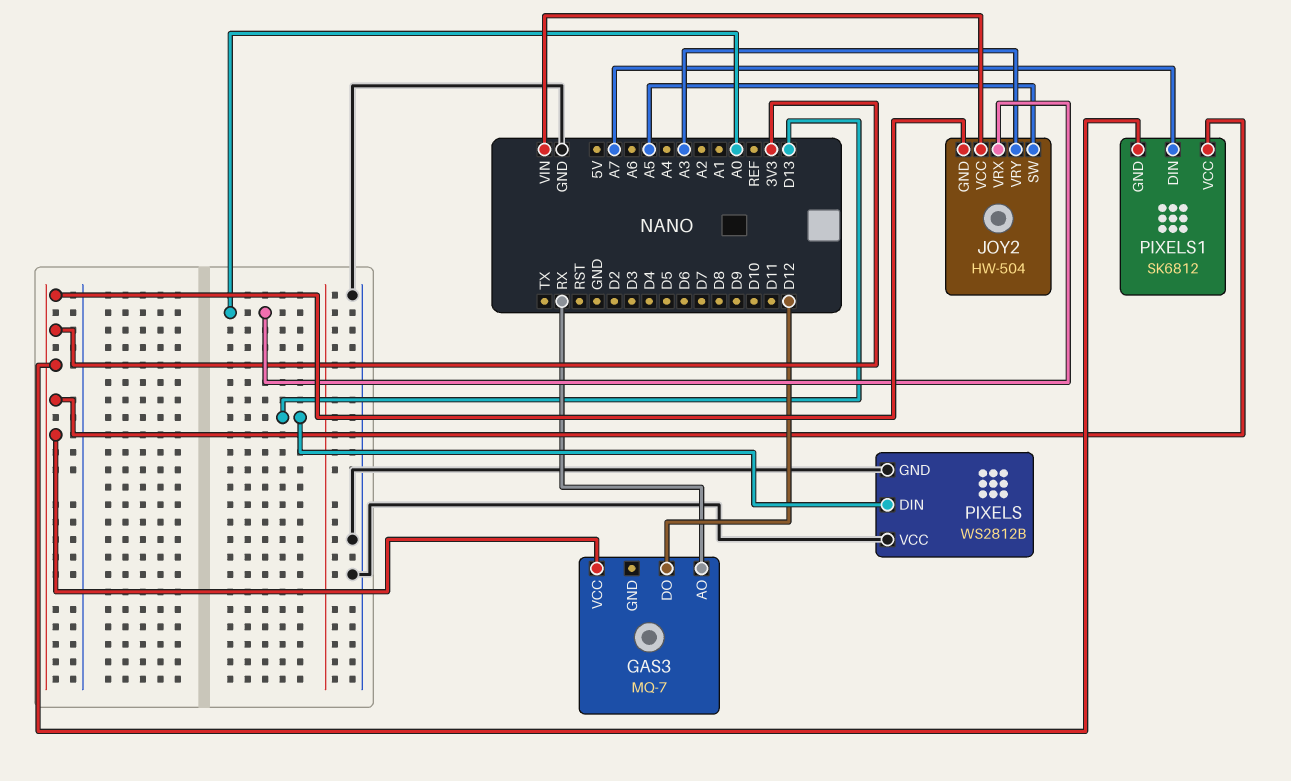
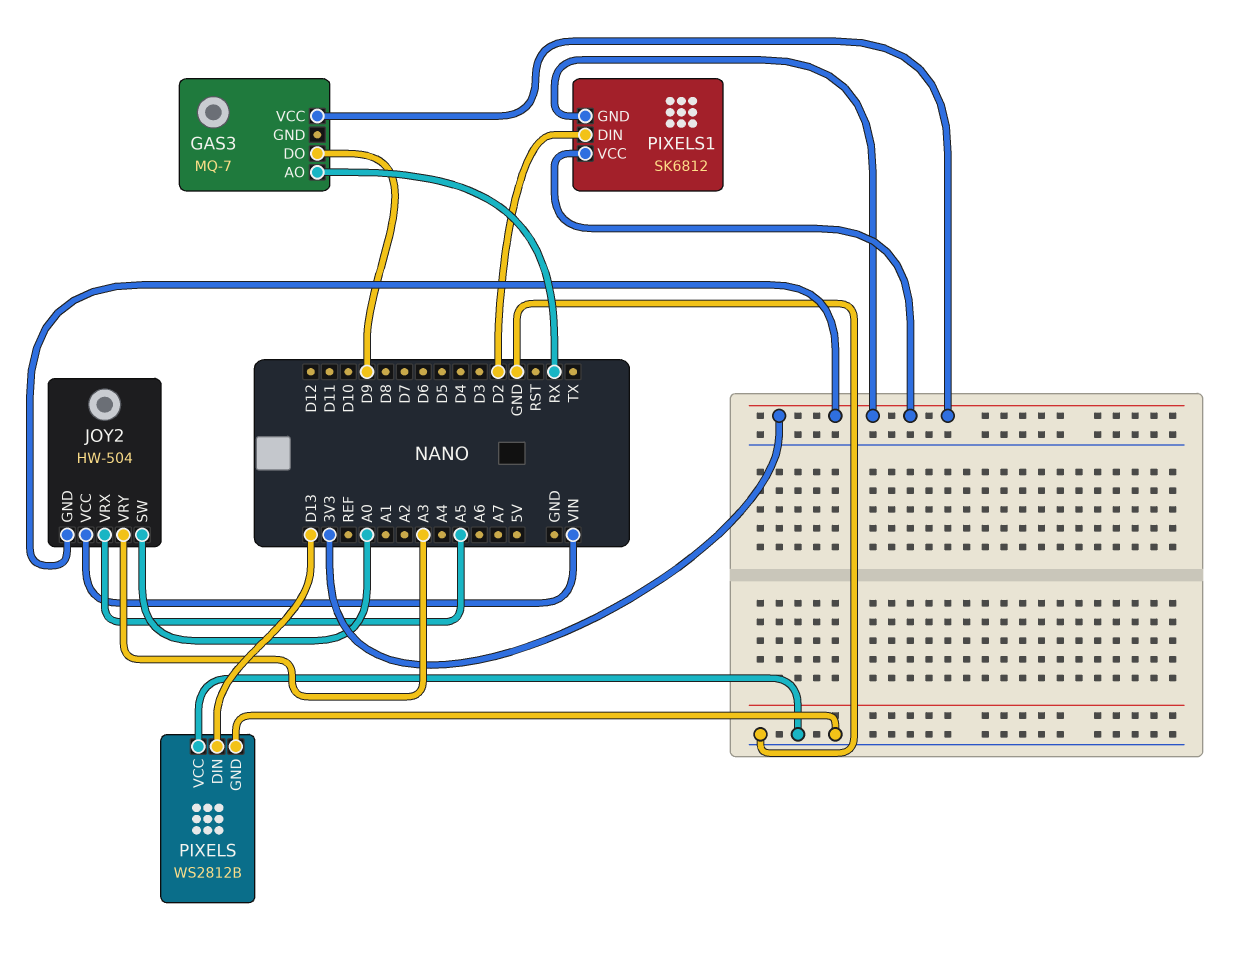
GAS3 pin DO: D12 -> D9
JOY2 pin SW: A5 -> A0
JOY2 pin VRX: A0 -> A5
PIXELS1 pin DIN: A7 -> D2

